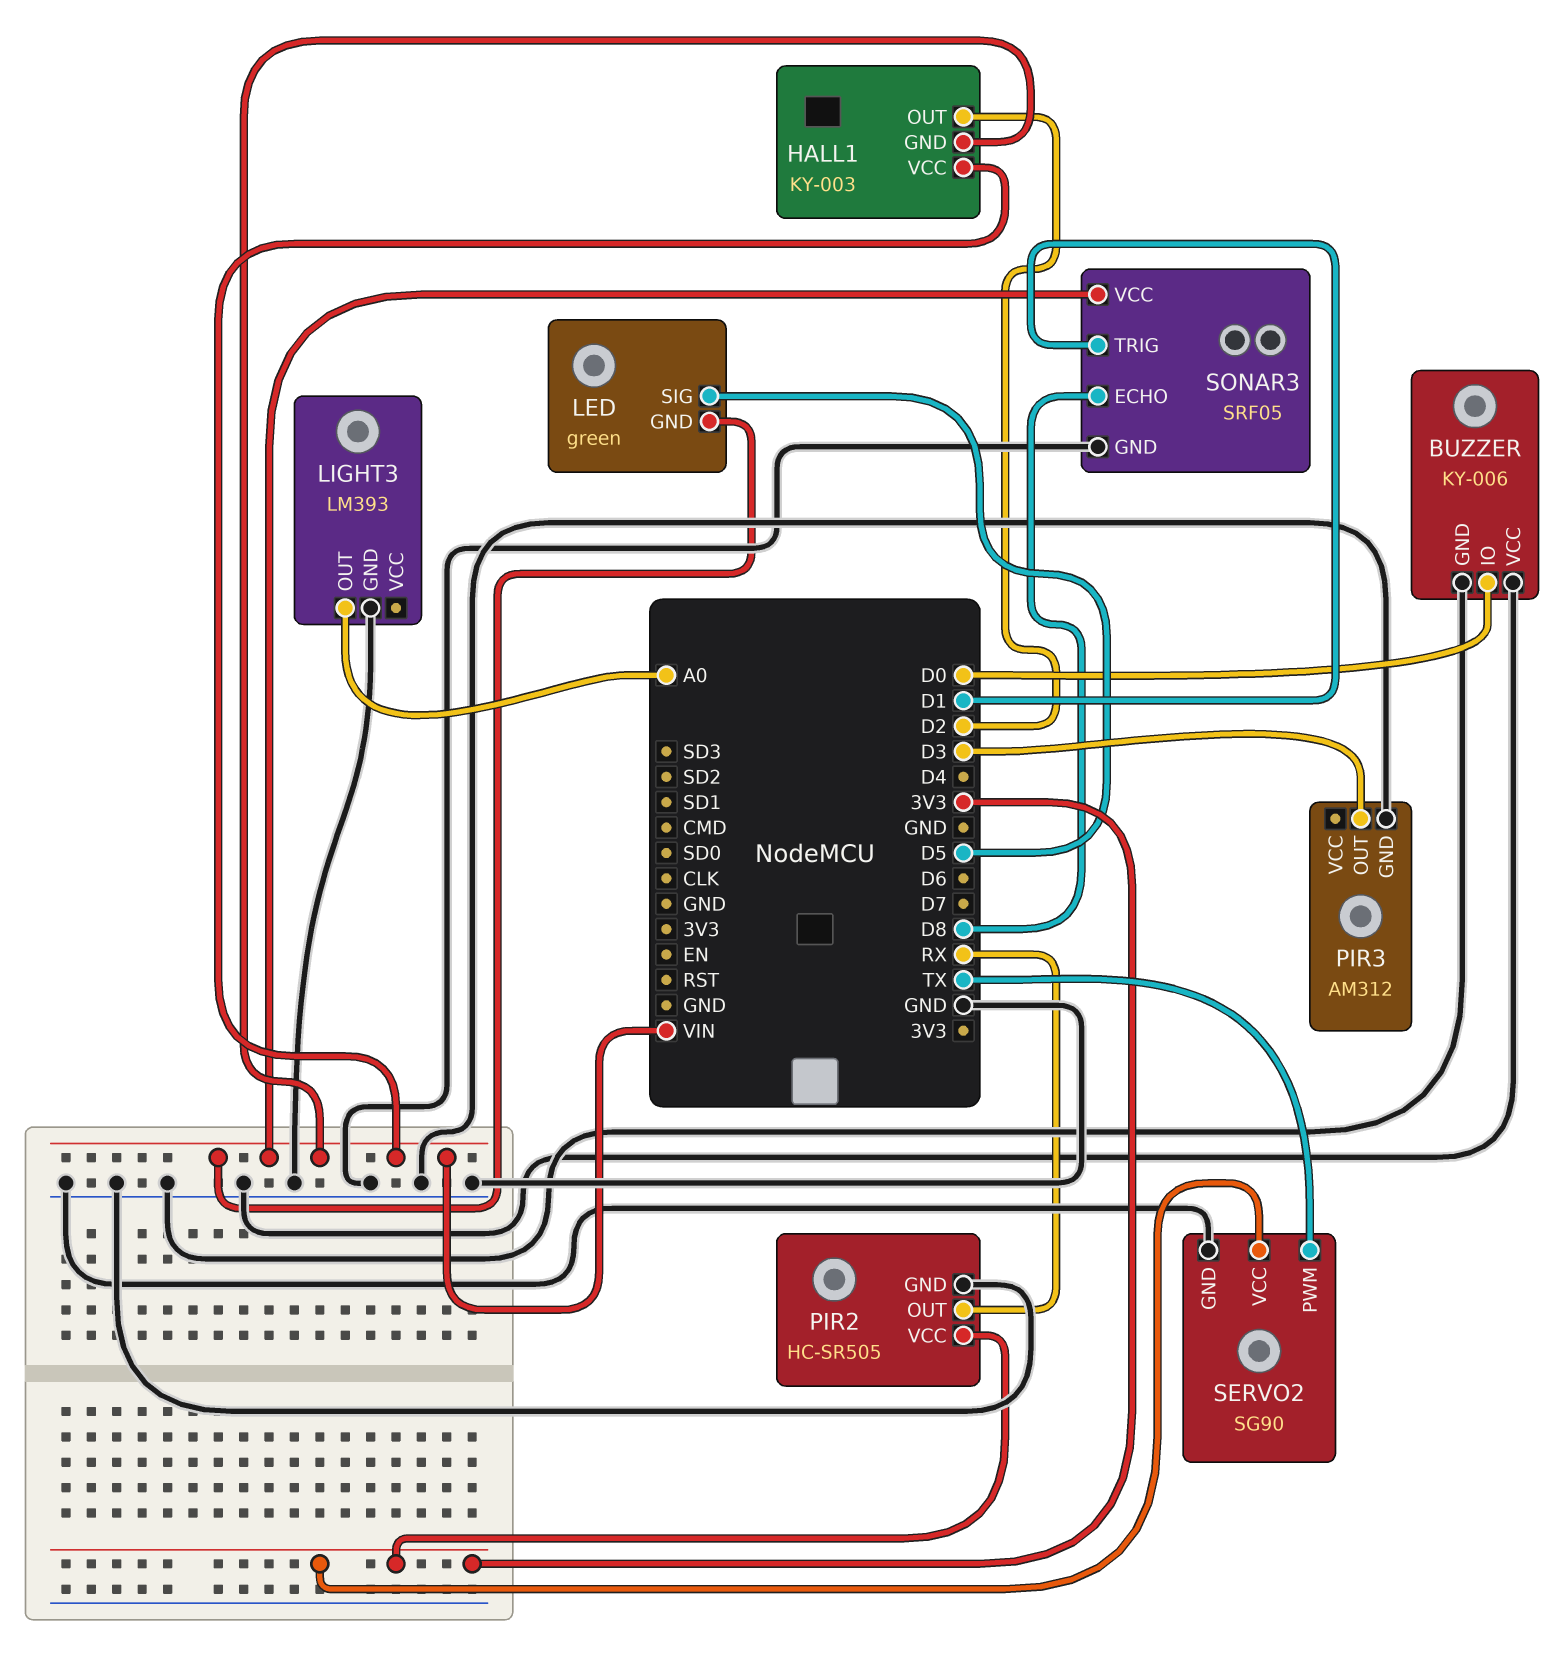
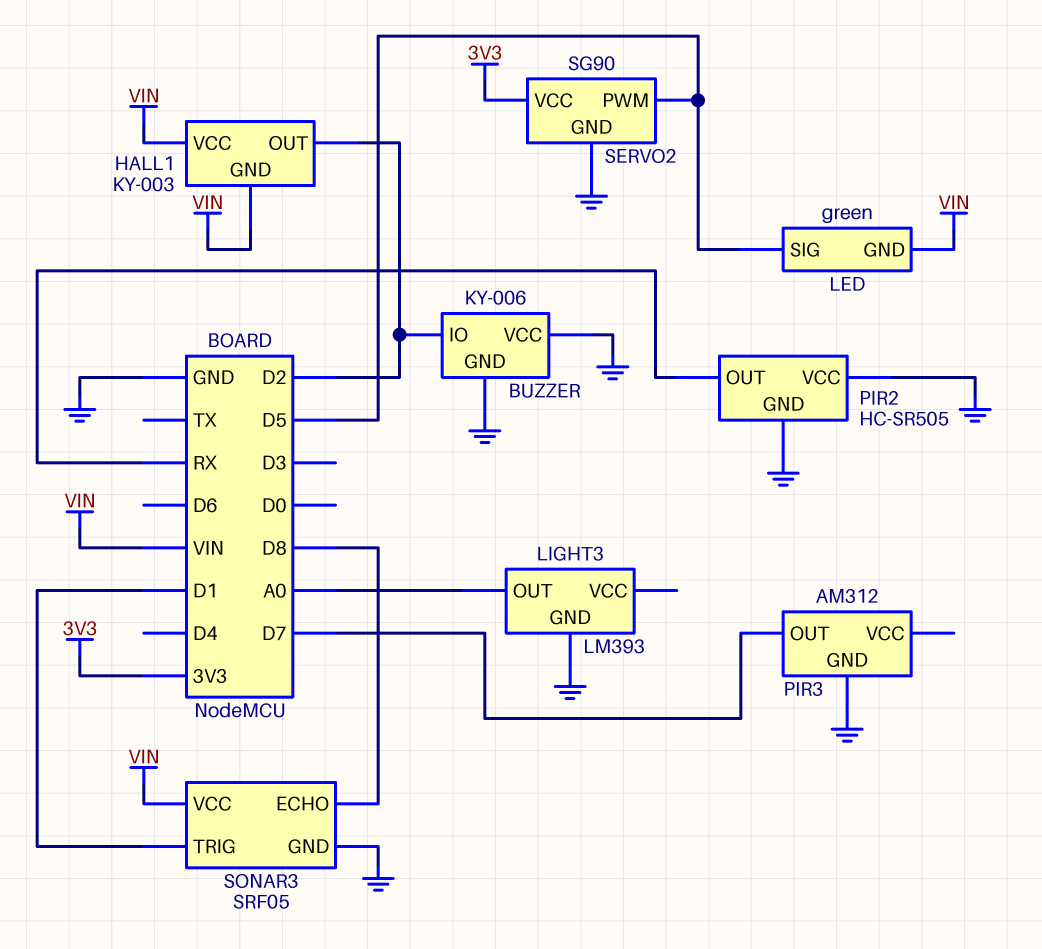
BUZZER pin IO: D0 -> D2
PIR2 pin VCC: 3V3 -> GND
PIR3 pin OUT: D3 -> D7
SERVO2 pin PWM: TX -> D5

